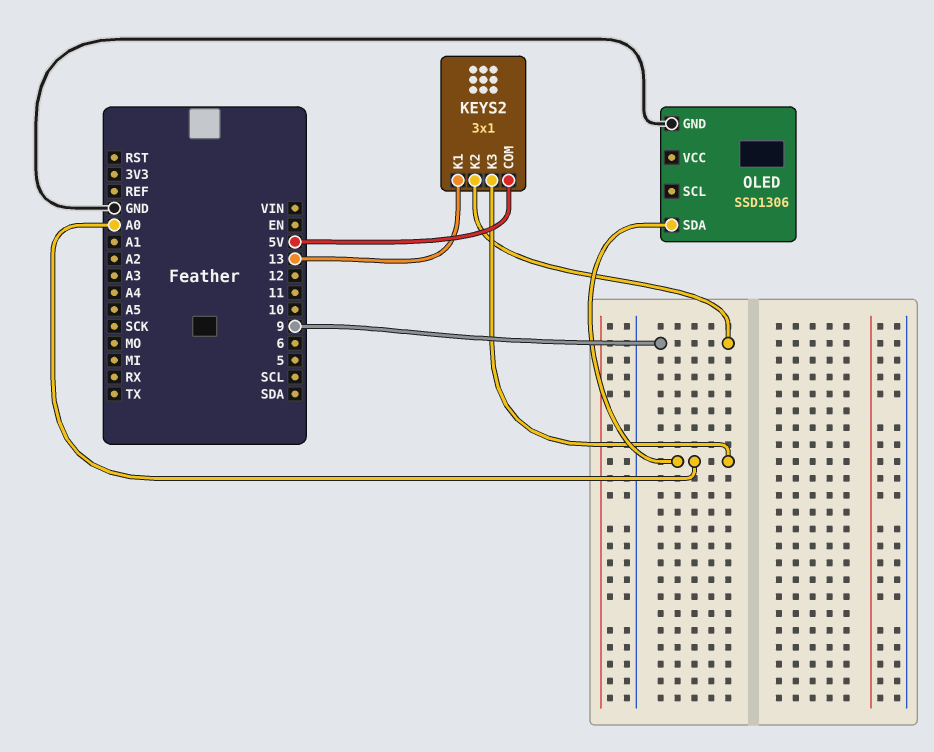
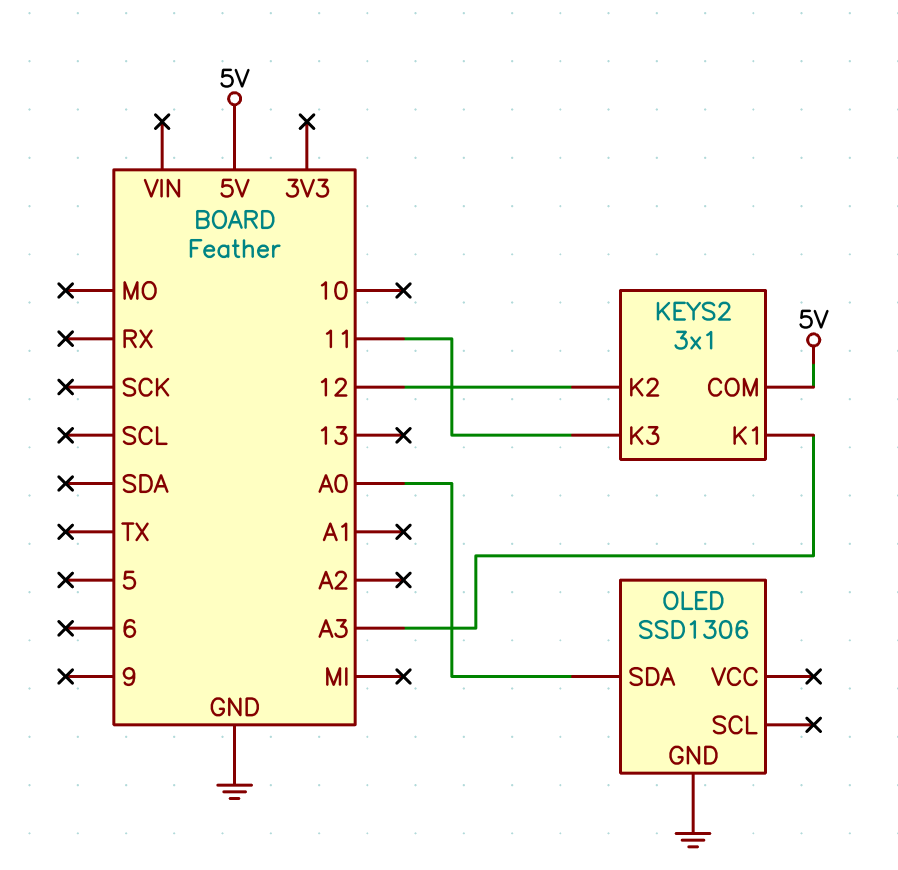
KEYS2 pin K1: 13 -> A3
KEYS2 pin K2: 9 -> 12
KEYS2 pin K3: A0 -> 11

